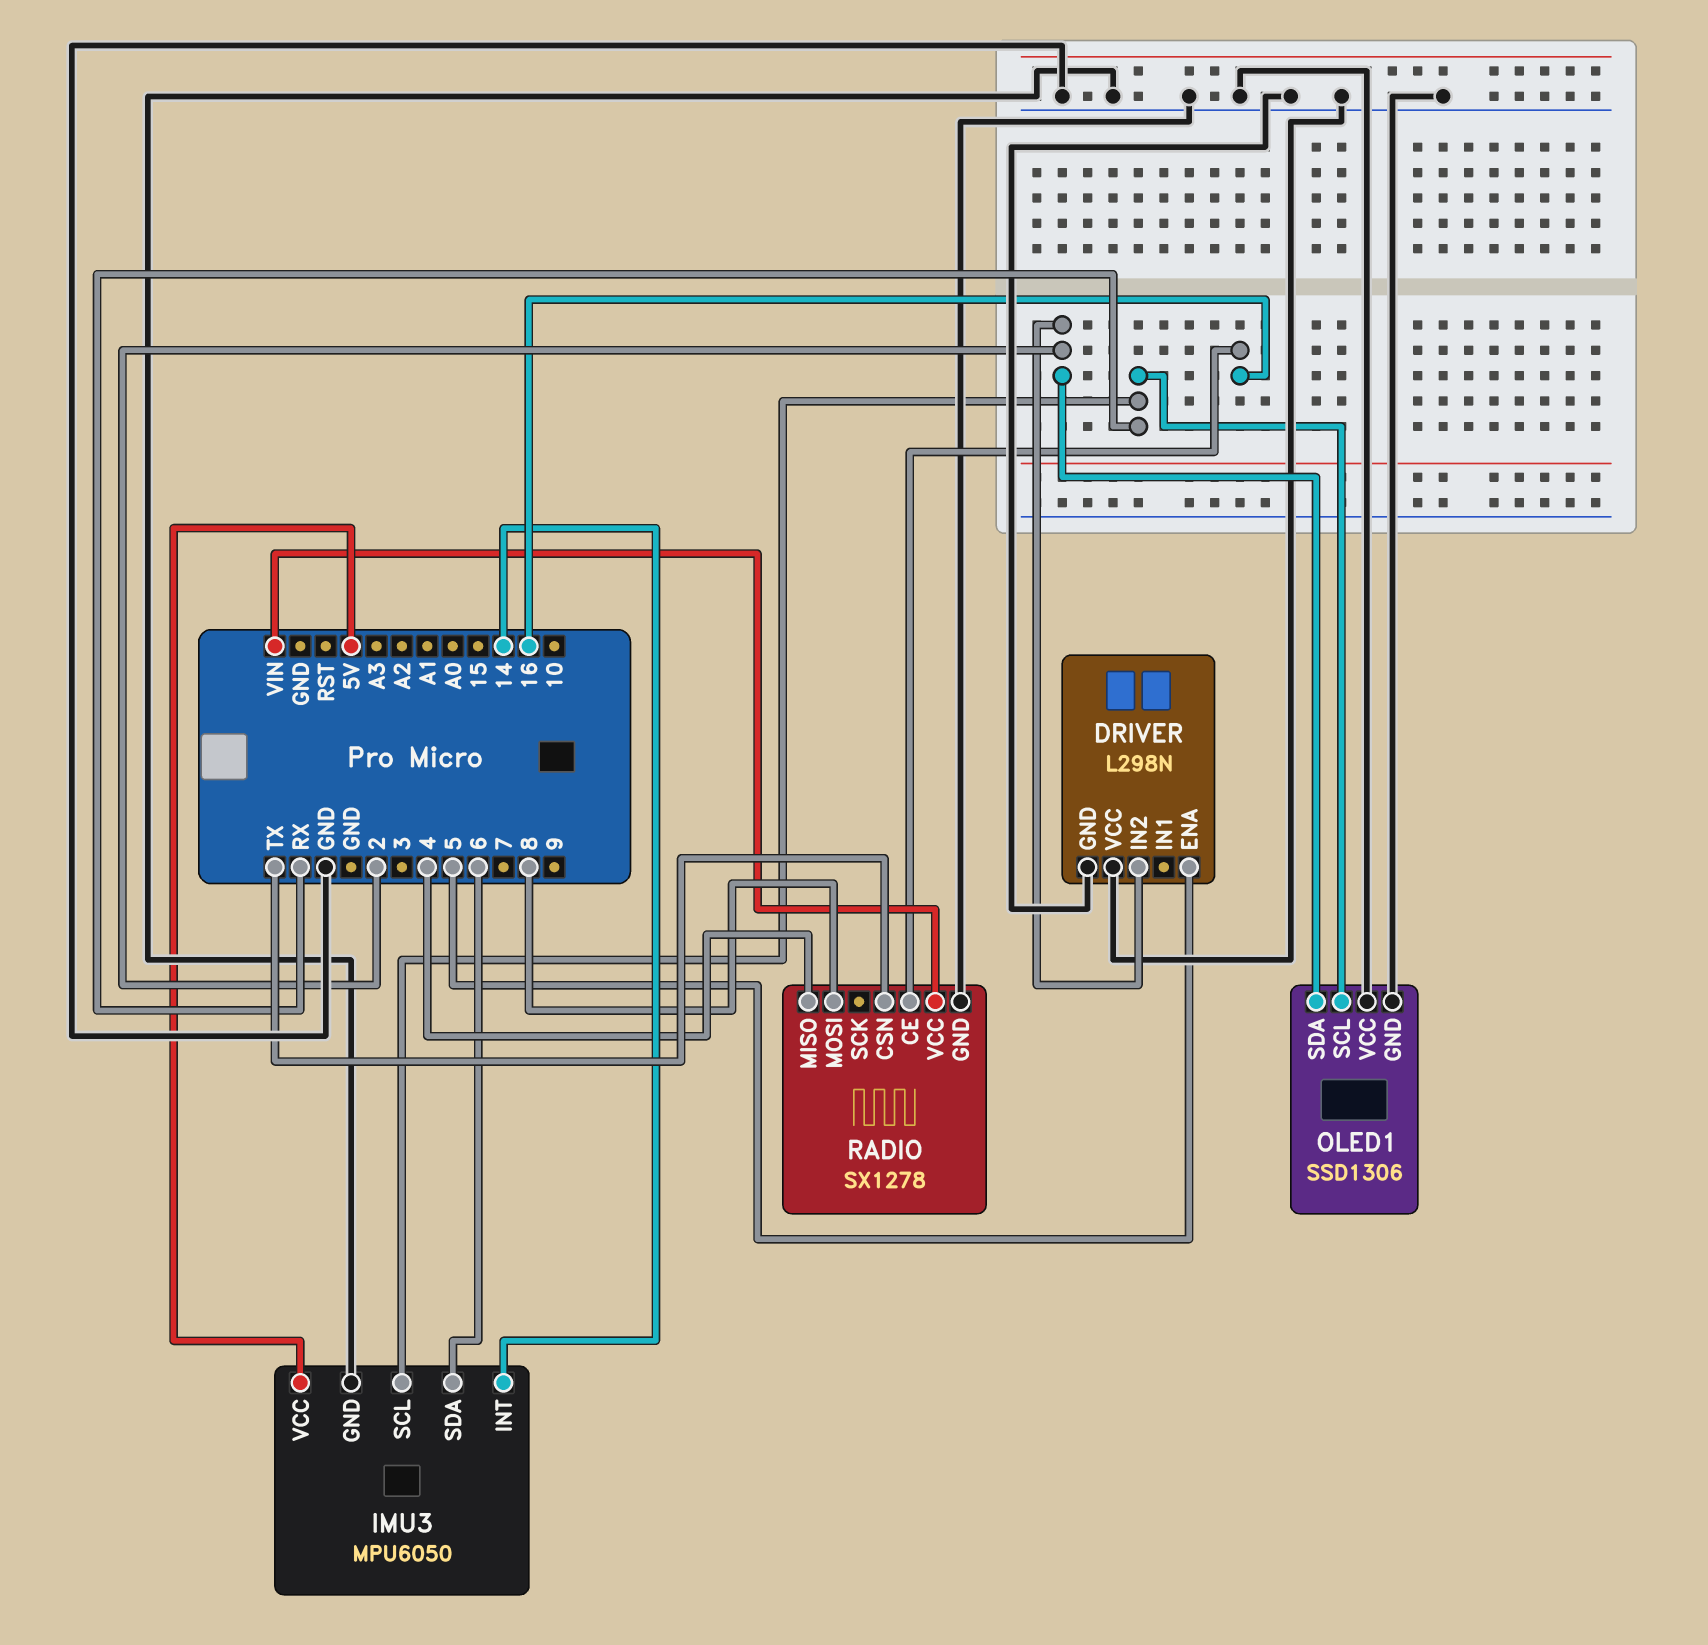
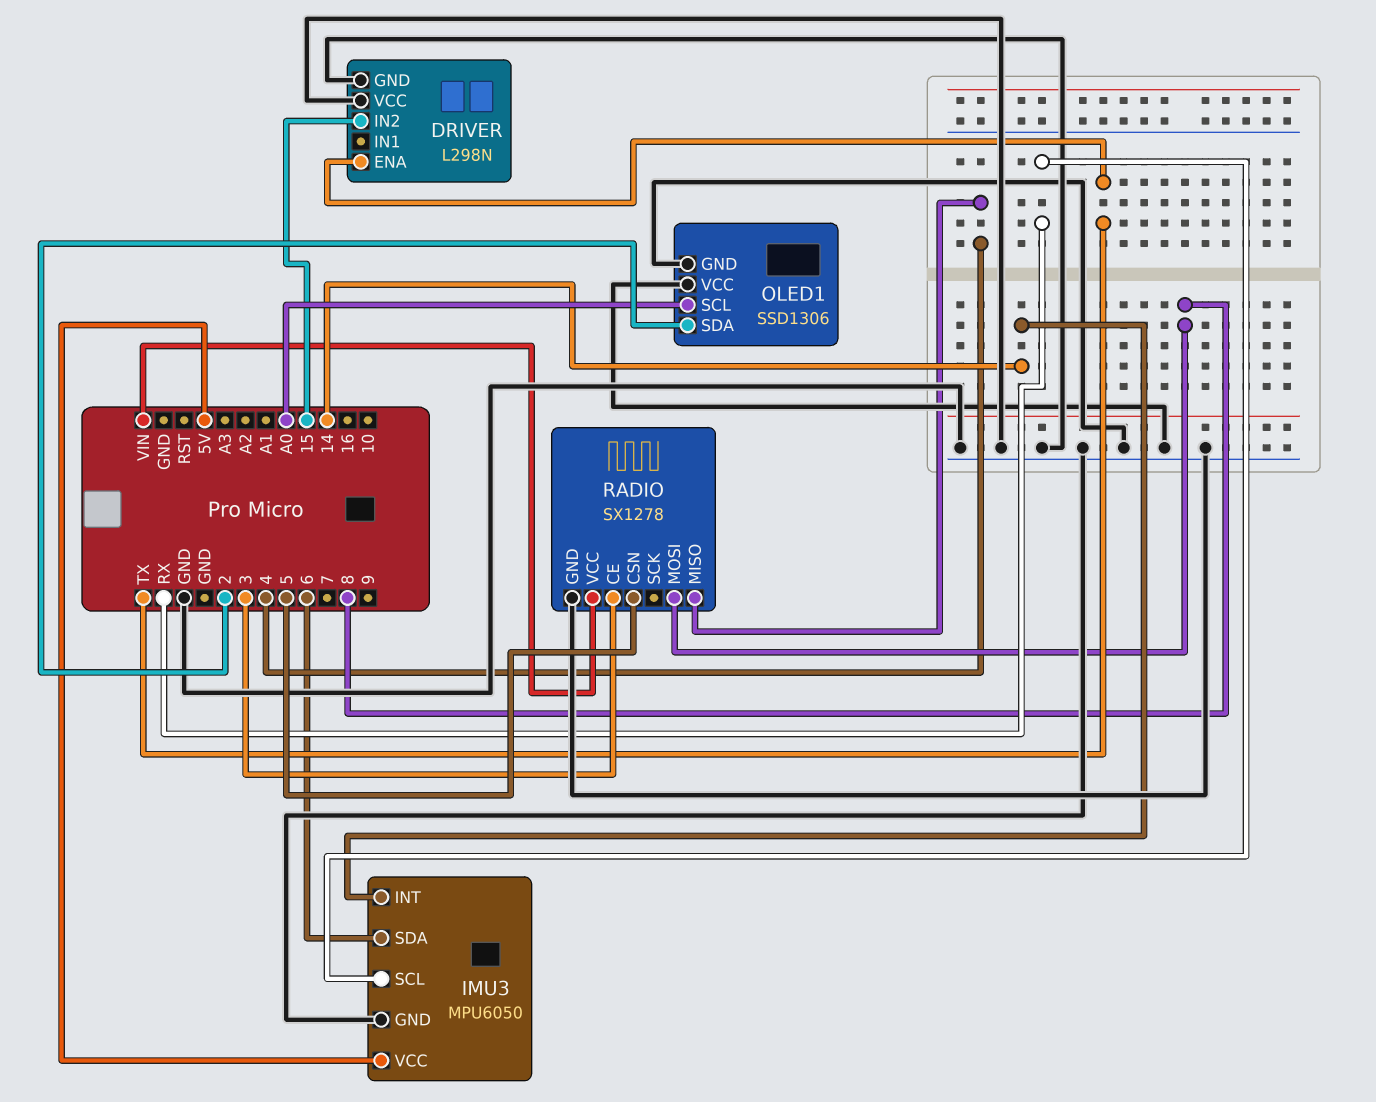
DRIVER pin ENA: 5 -> TX
DRIVER pin IN2: 2 -> 15
OLED1 pin SCL: RX -> A0
RADIO pin CE: 16 -> 3
RADIO pin CSN: TX -> 5

